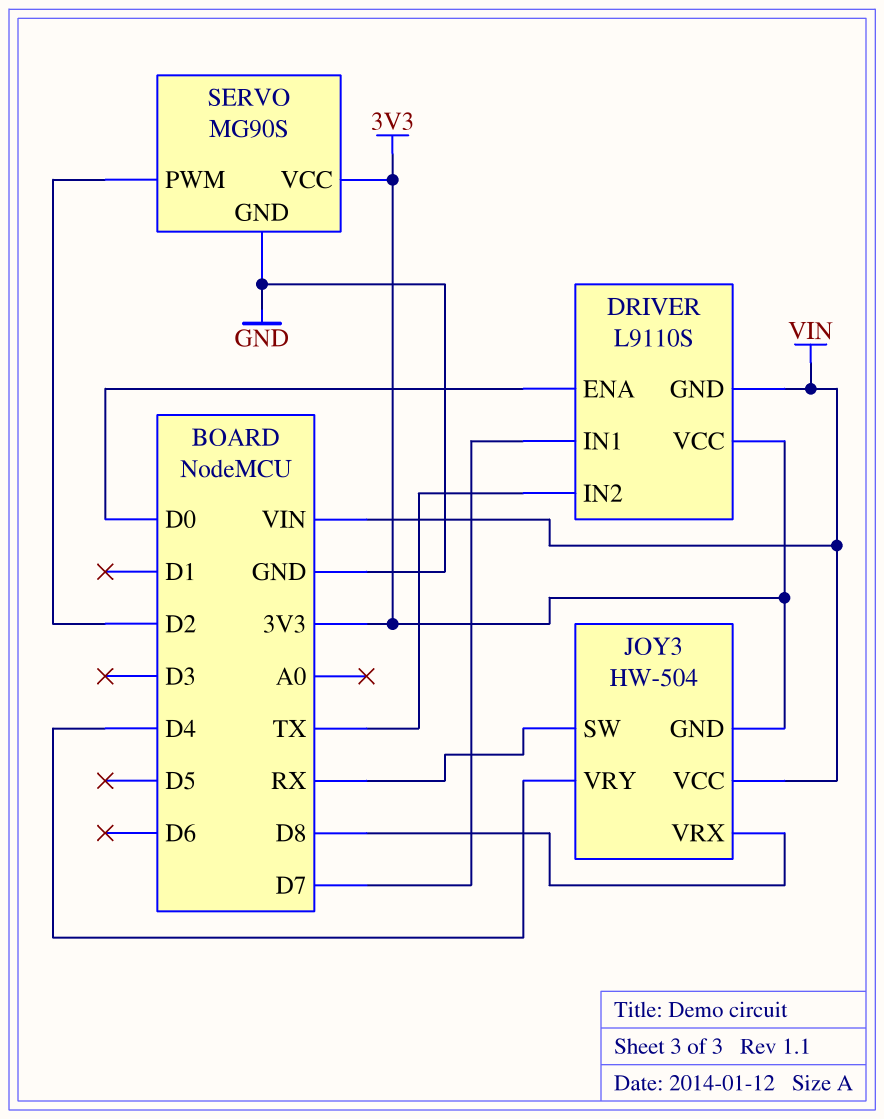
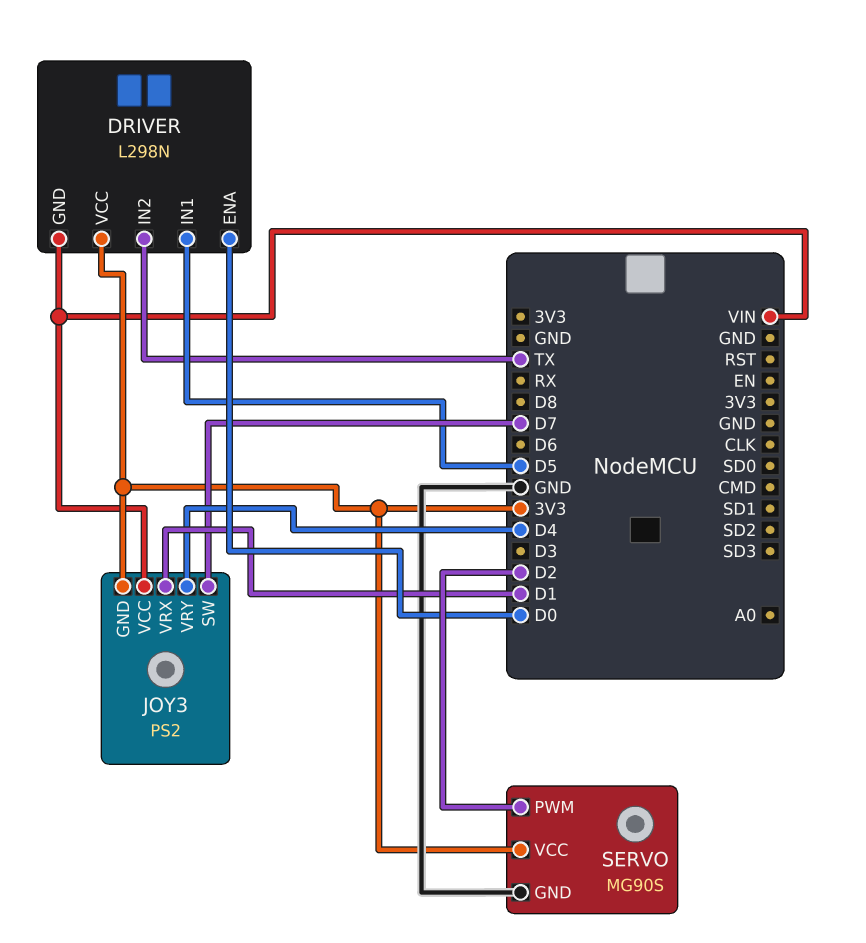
DRIVER: L9110S -> L298N
DRIVER pin IN1: D7 -> D5
JOY3: HW-504 -> PS2
JOY3 pin SW: RX -> D7
JOY3 pin VRX: D8 -> D1

